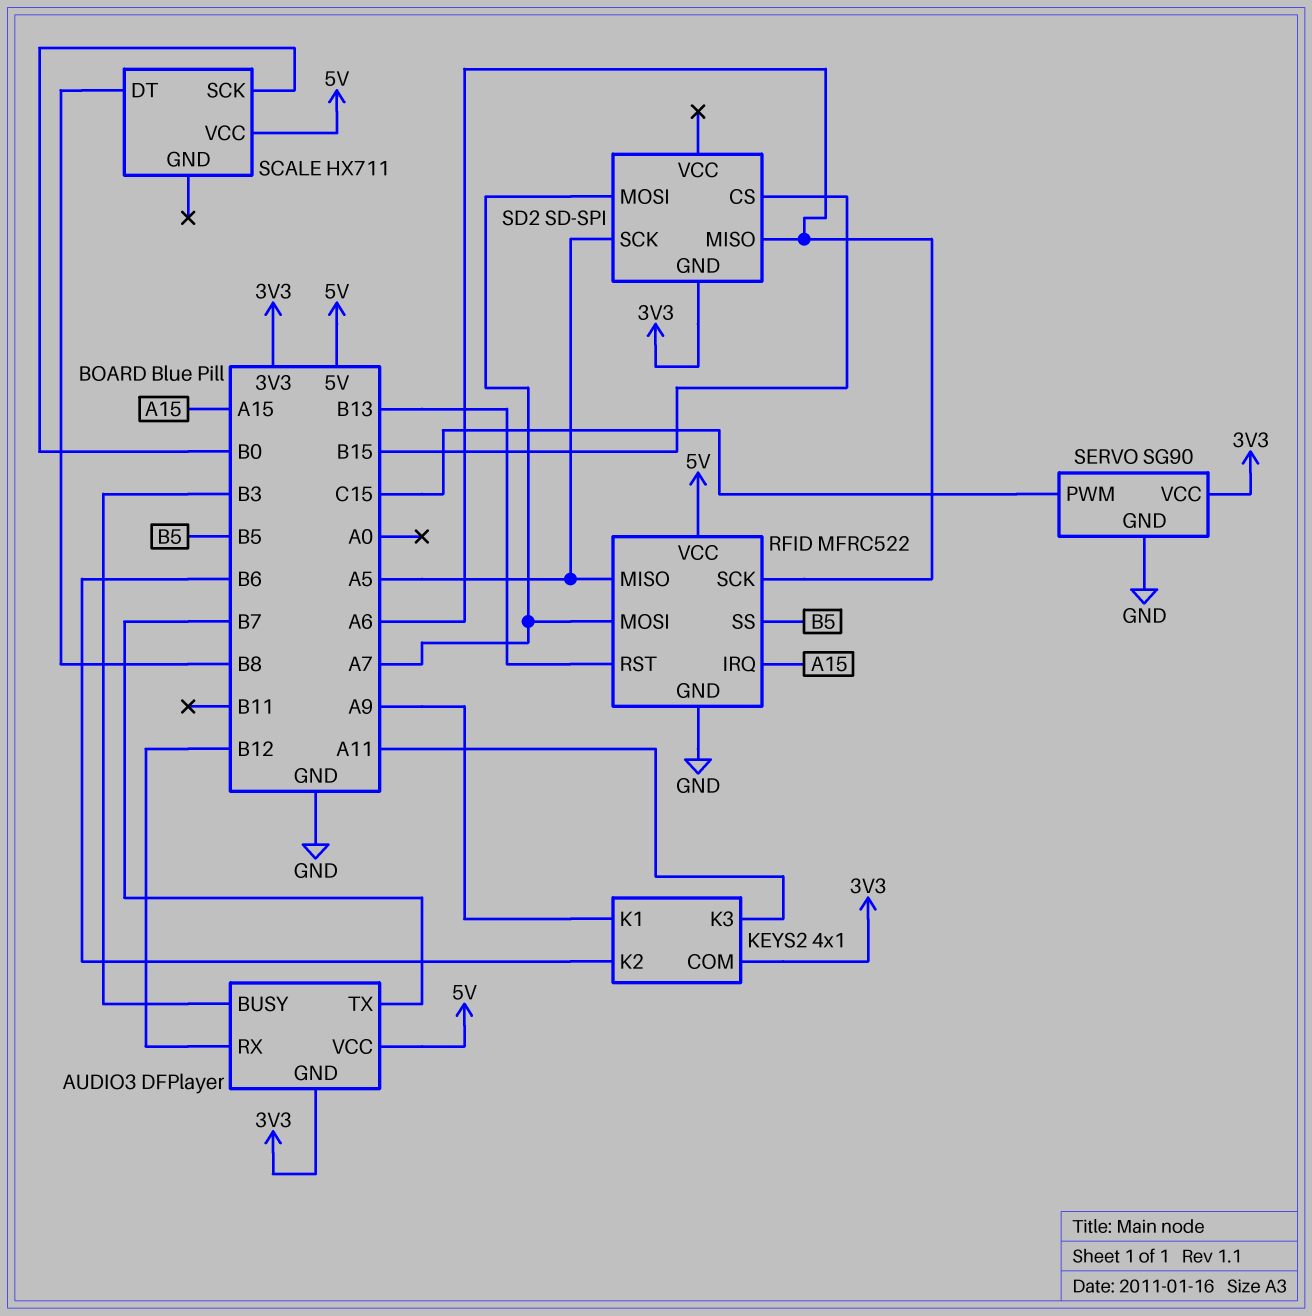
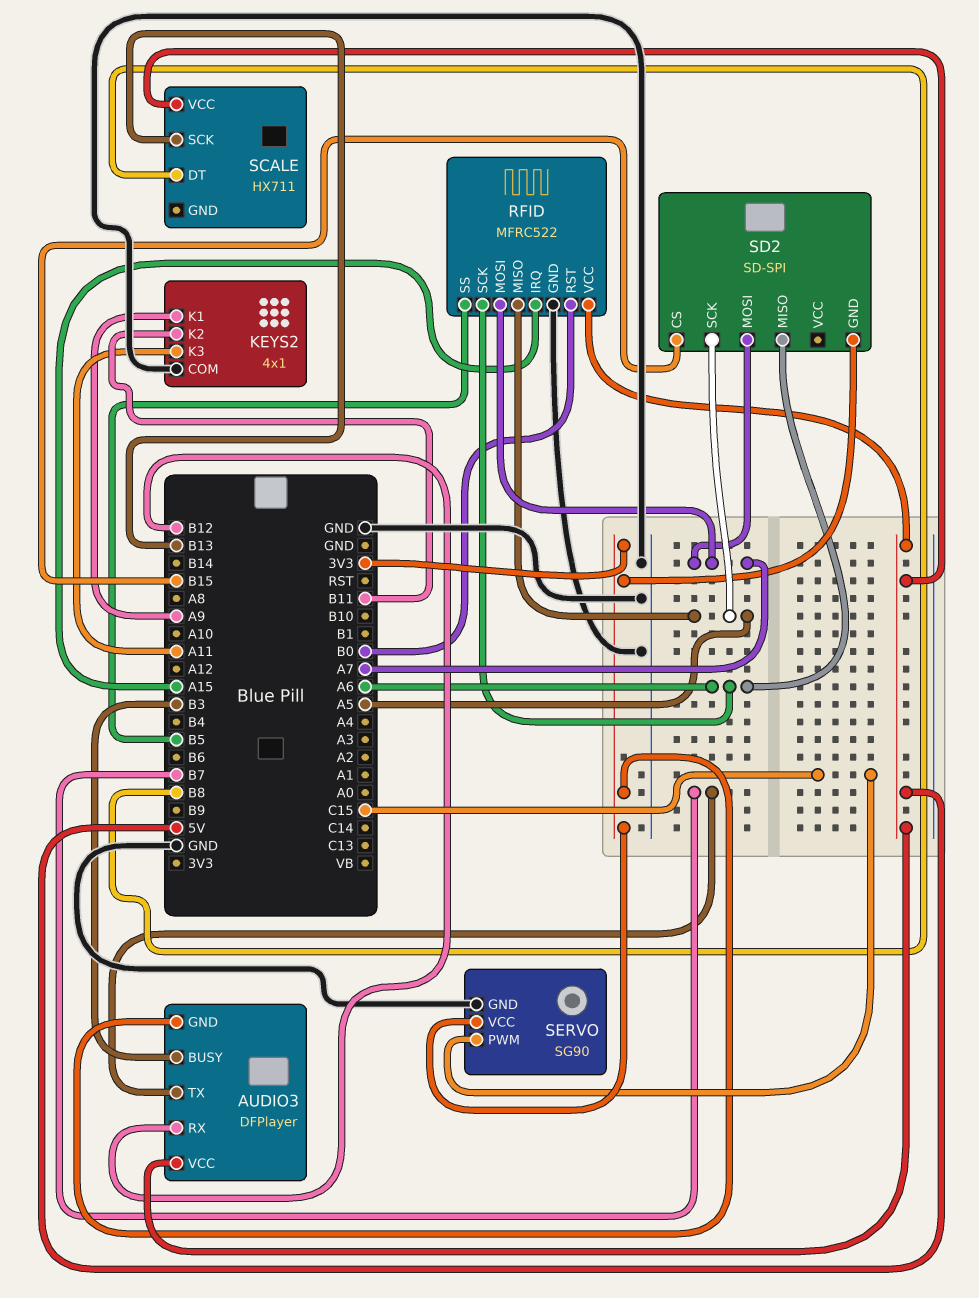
KEYS2 pin COM: 3V3 -> GND
KEYS2 pin K2: B6 -> B11
RFID pin RST: B13 -> B0
SCALE pin SCK: B0 -> B13

